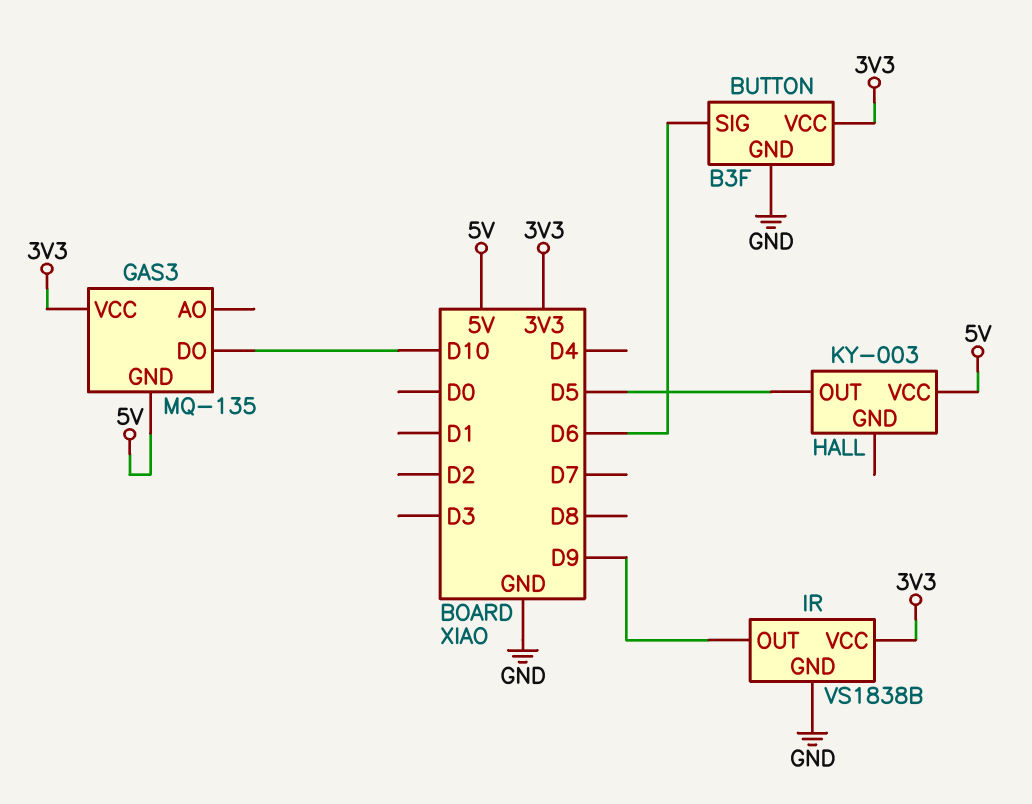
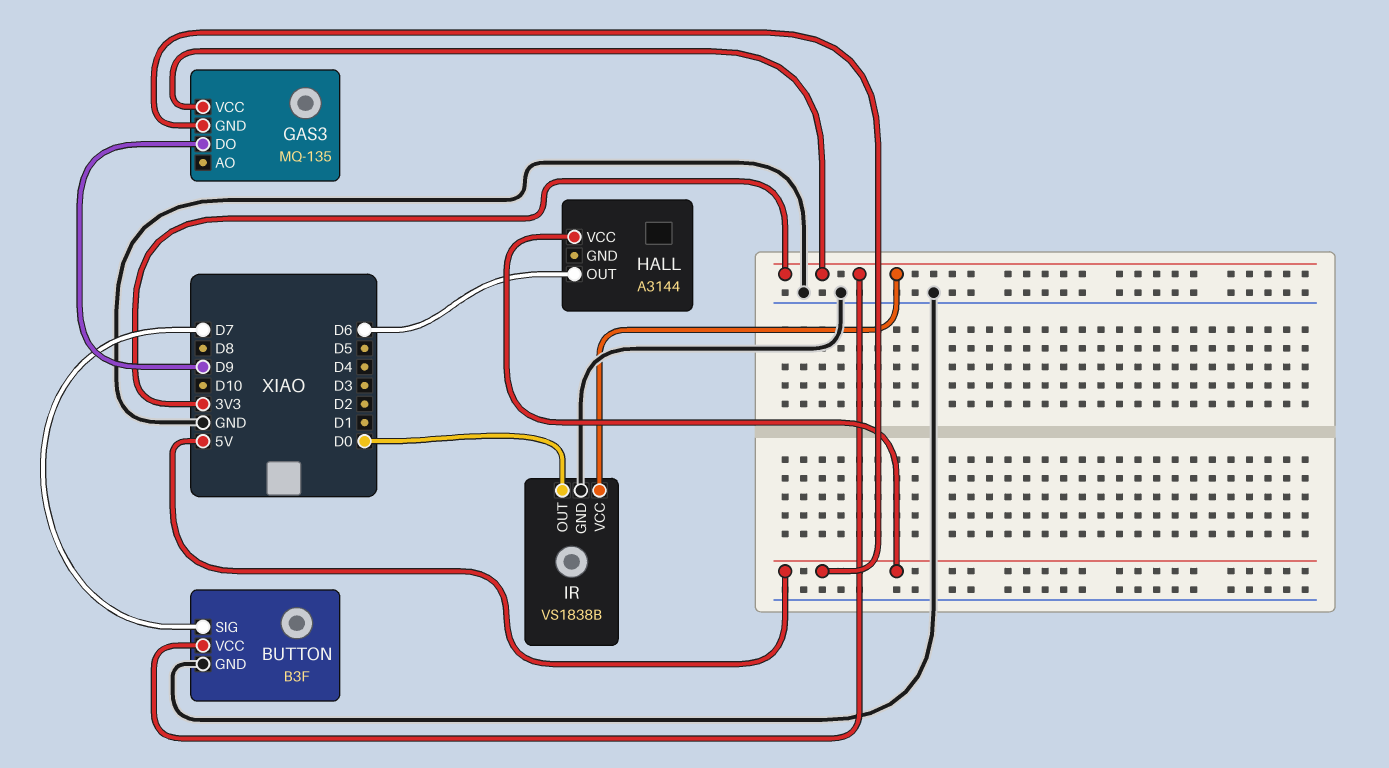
BUTTON pin SIG: D6 -> D7
GAS3 pin DO: D10 -> D9
HALL: KY-003 -> A3144
HALL pin OUT: D5 -> D6
IR pin OUT: D9 -> D0

